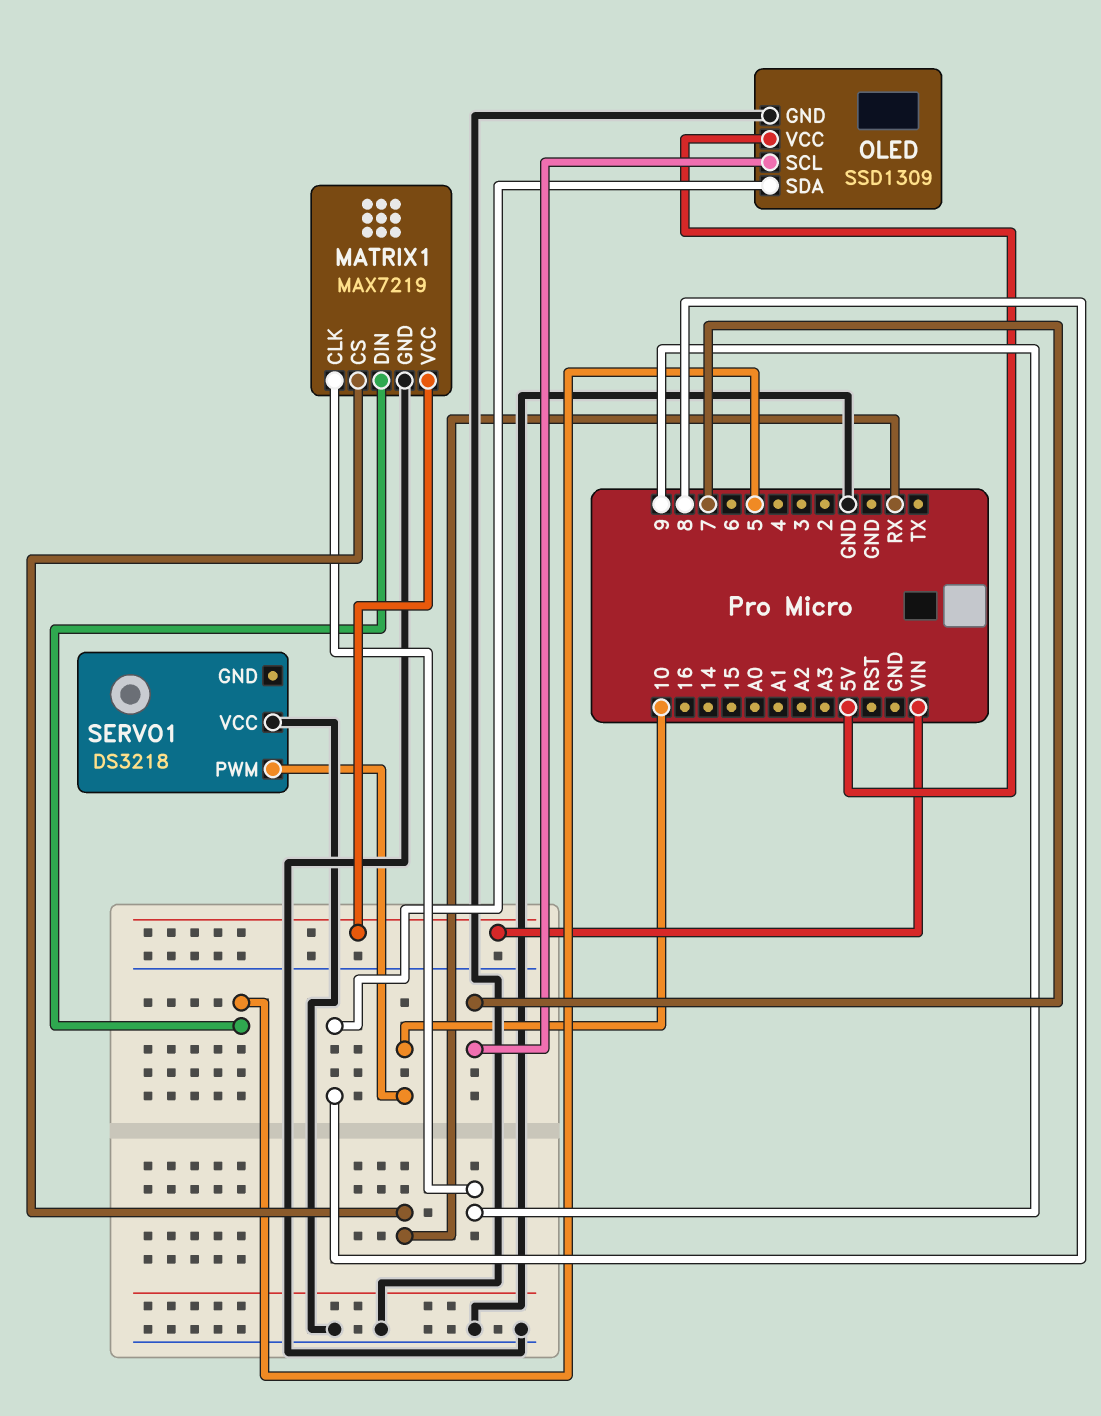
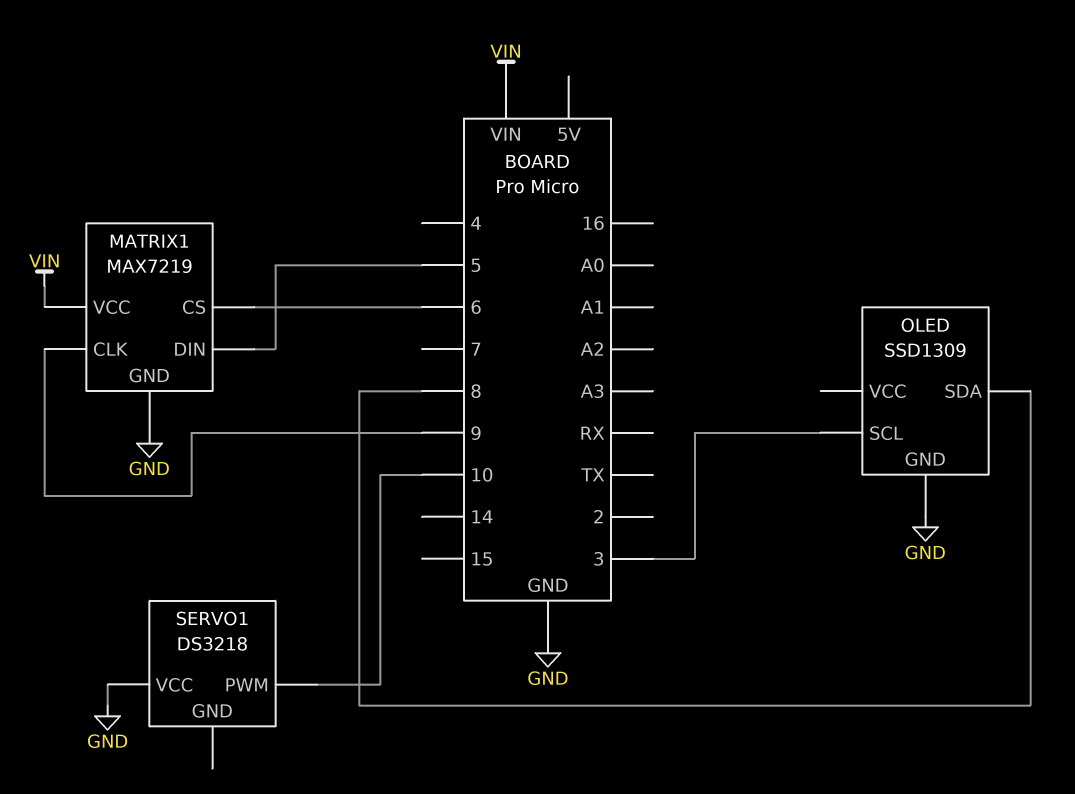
MATRIX1 pin CS: RX -> 6
OLED pin SCL: 7 -> 3
OLED pin VCC: 5V -> none

